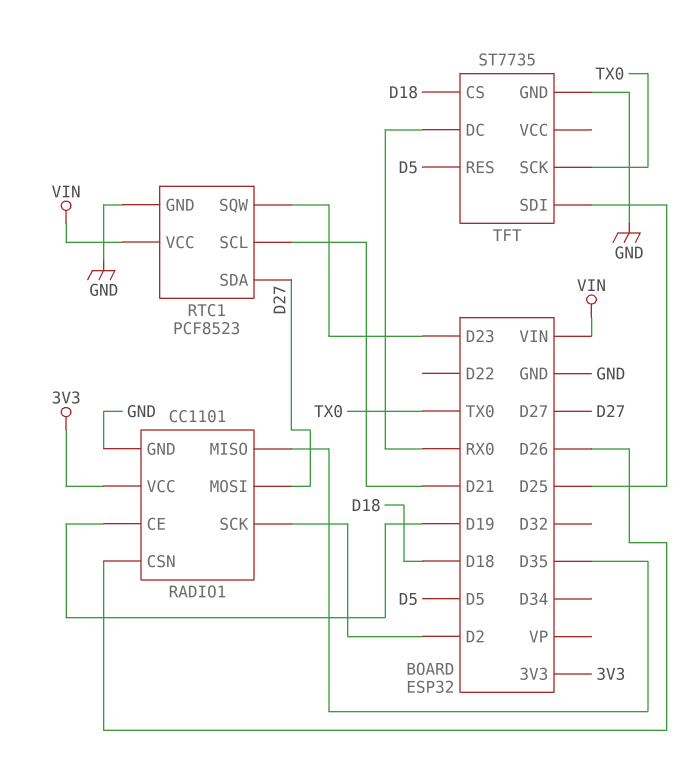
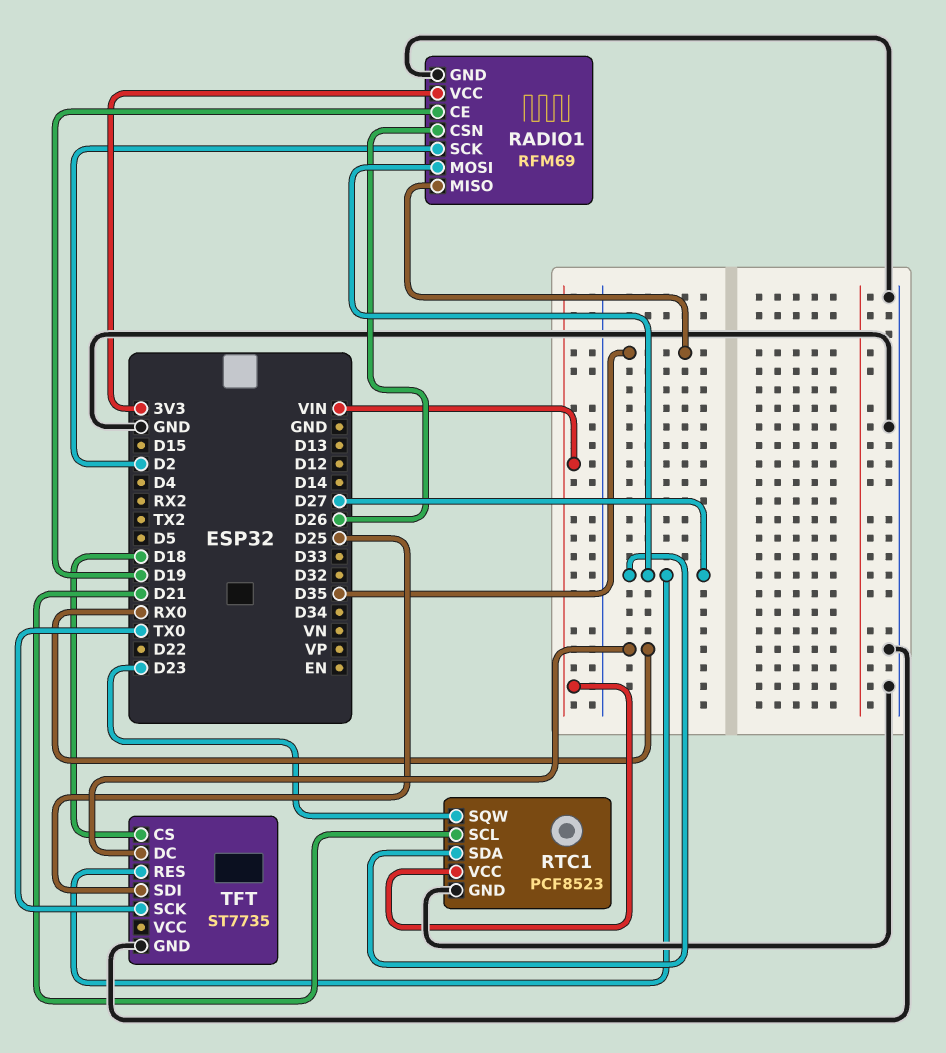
RADIO1: CC1101 -> RFM69
TFT pin RES: D5 -> D27

